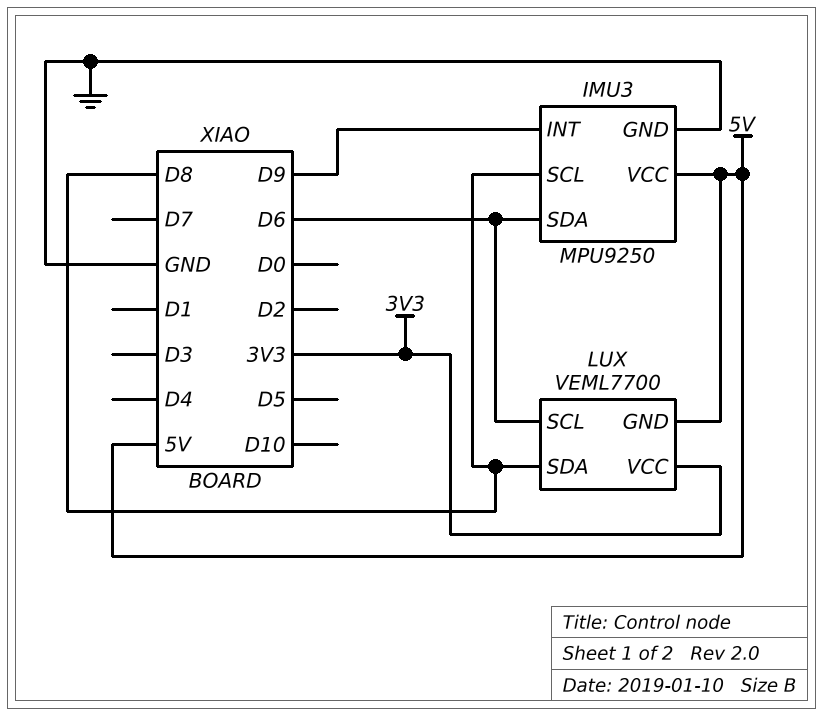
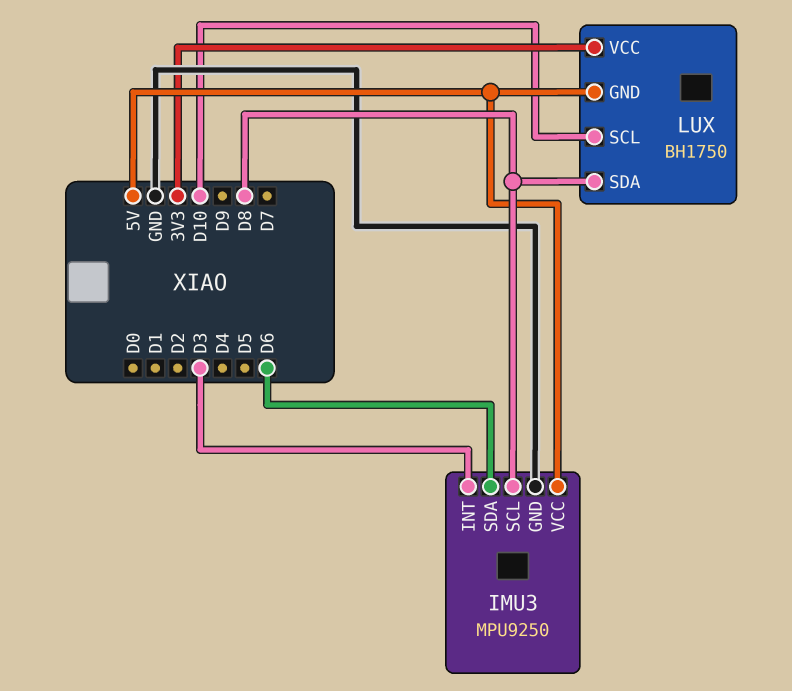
IMU3 pin INT: D9 -> D3
LUX: VEML7700 -> BH1750
LUX pin SCL: D6 -> D10

